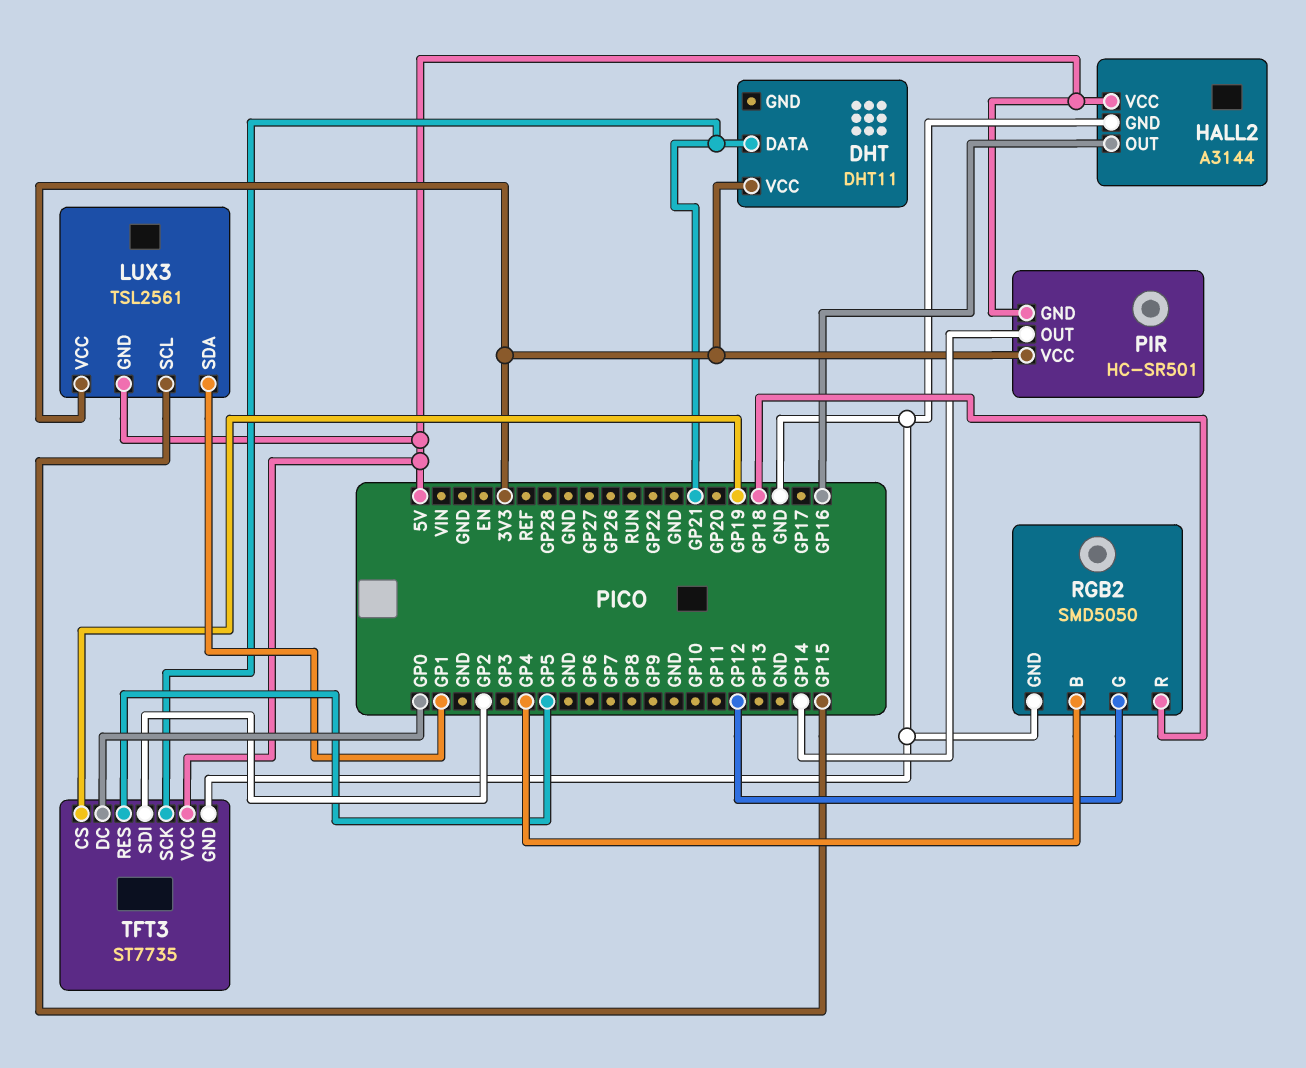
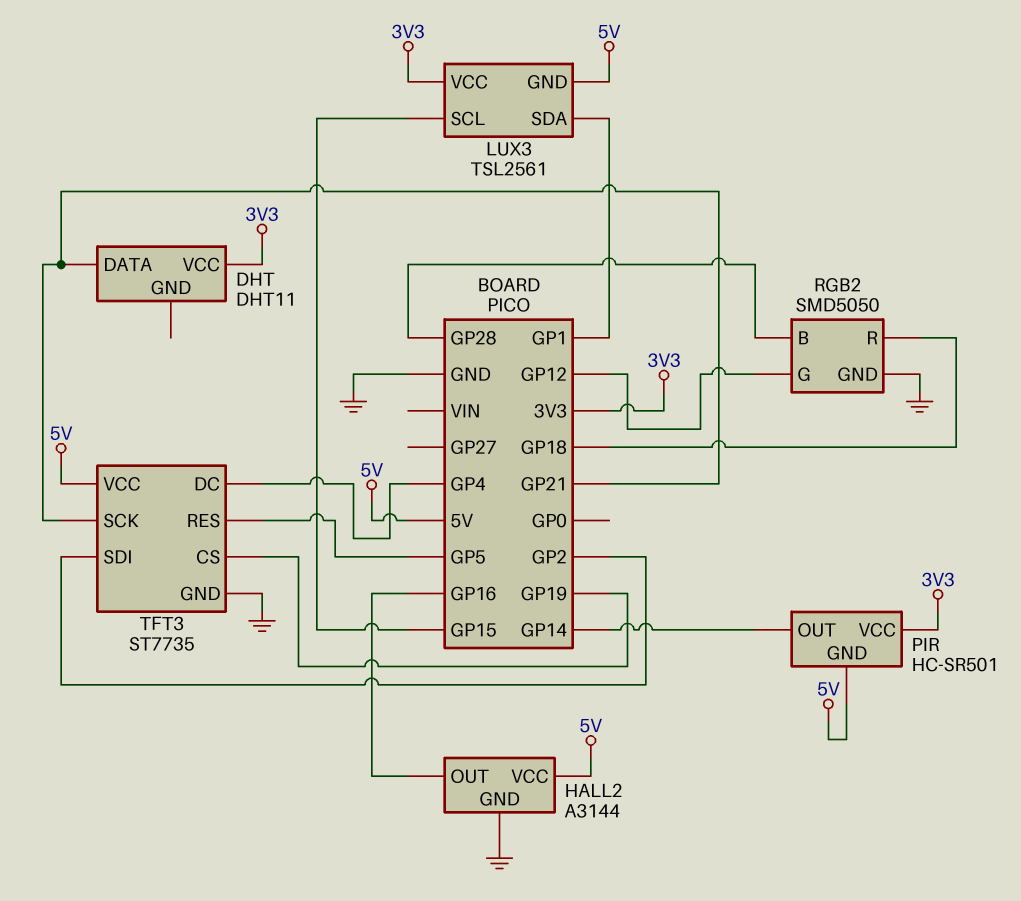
RGB2 pin B: GP4 -> GP28
TFT3 pin DC: GP0 -> GP4

